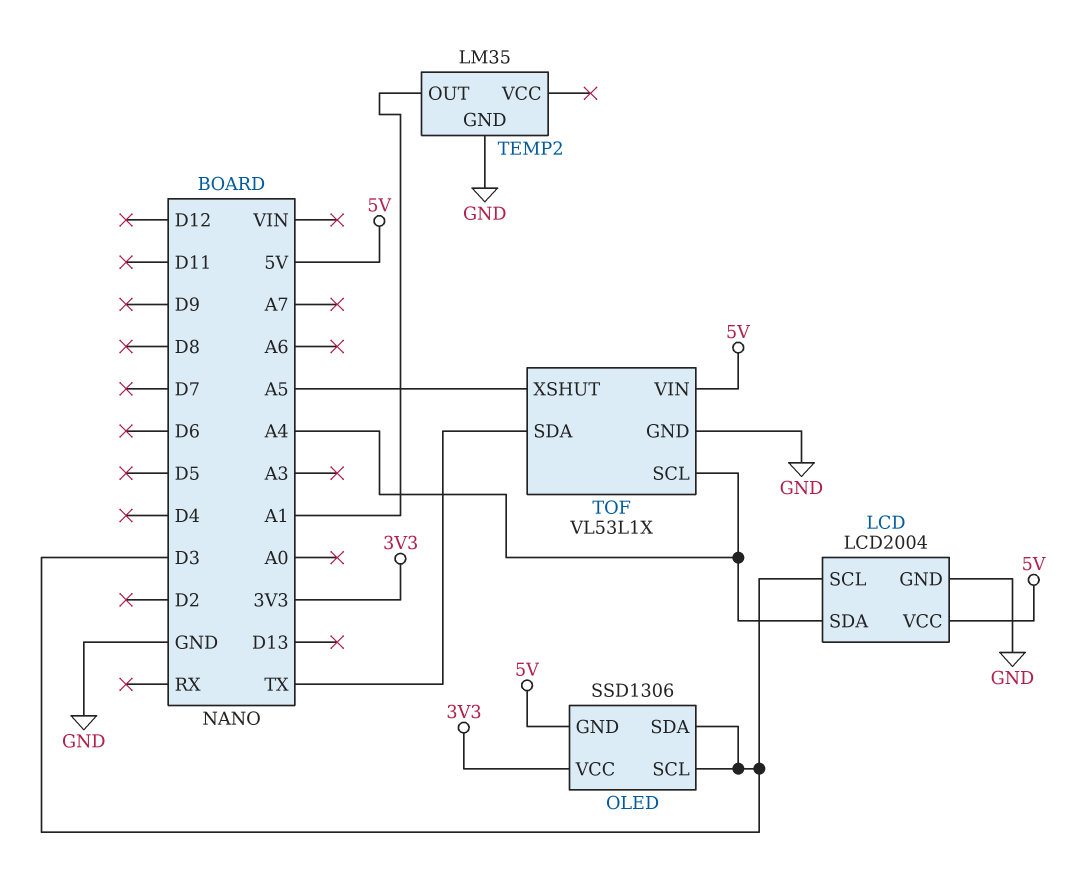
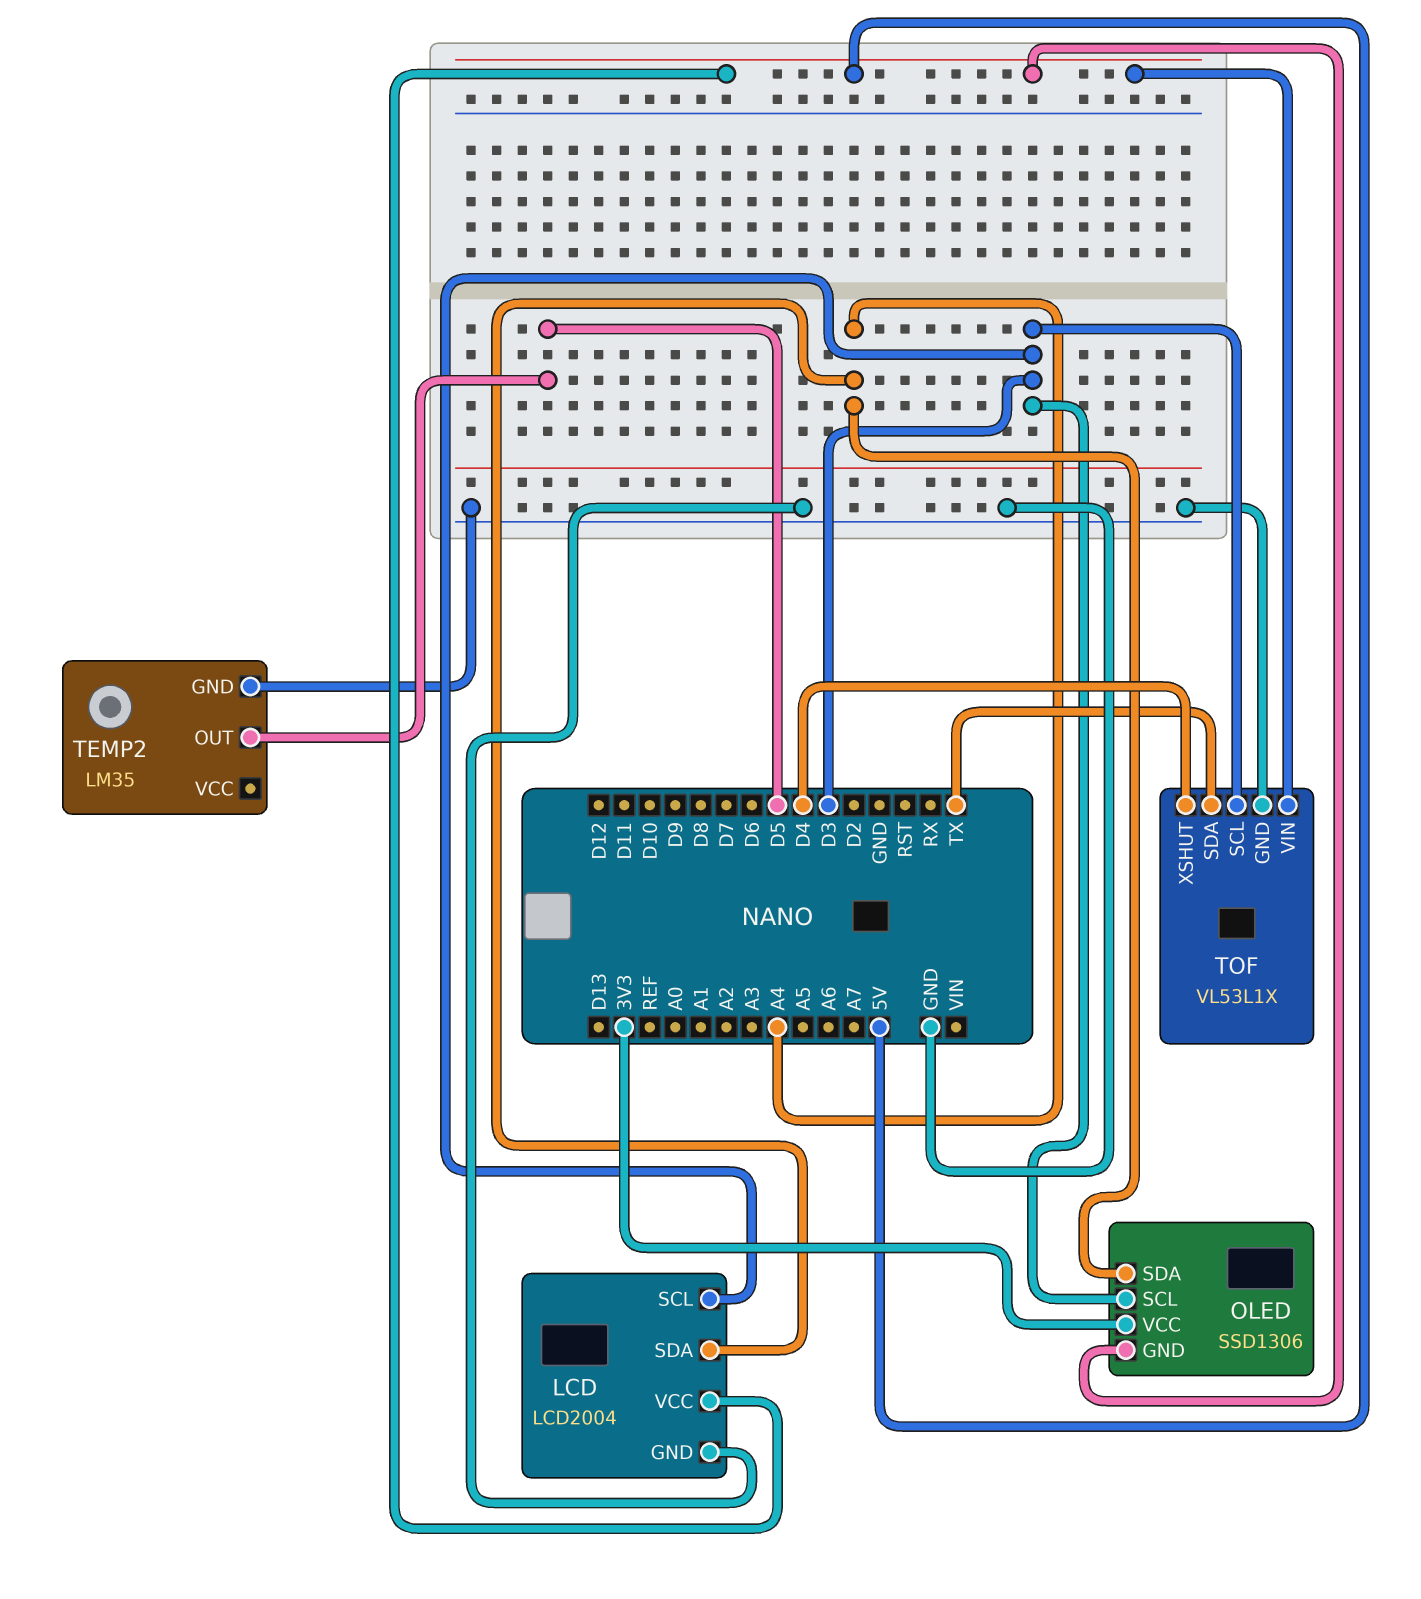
OLED pin SDA: D3 -> A4
TEMP2 pin OUT: A1 -> D5
TOF pin SCL: A4 -> D3
TOF pin XSHUT: A5 -> D4

